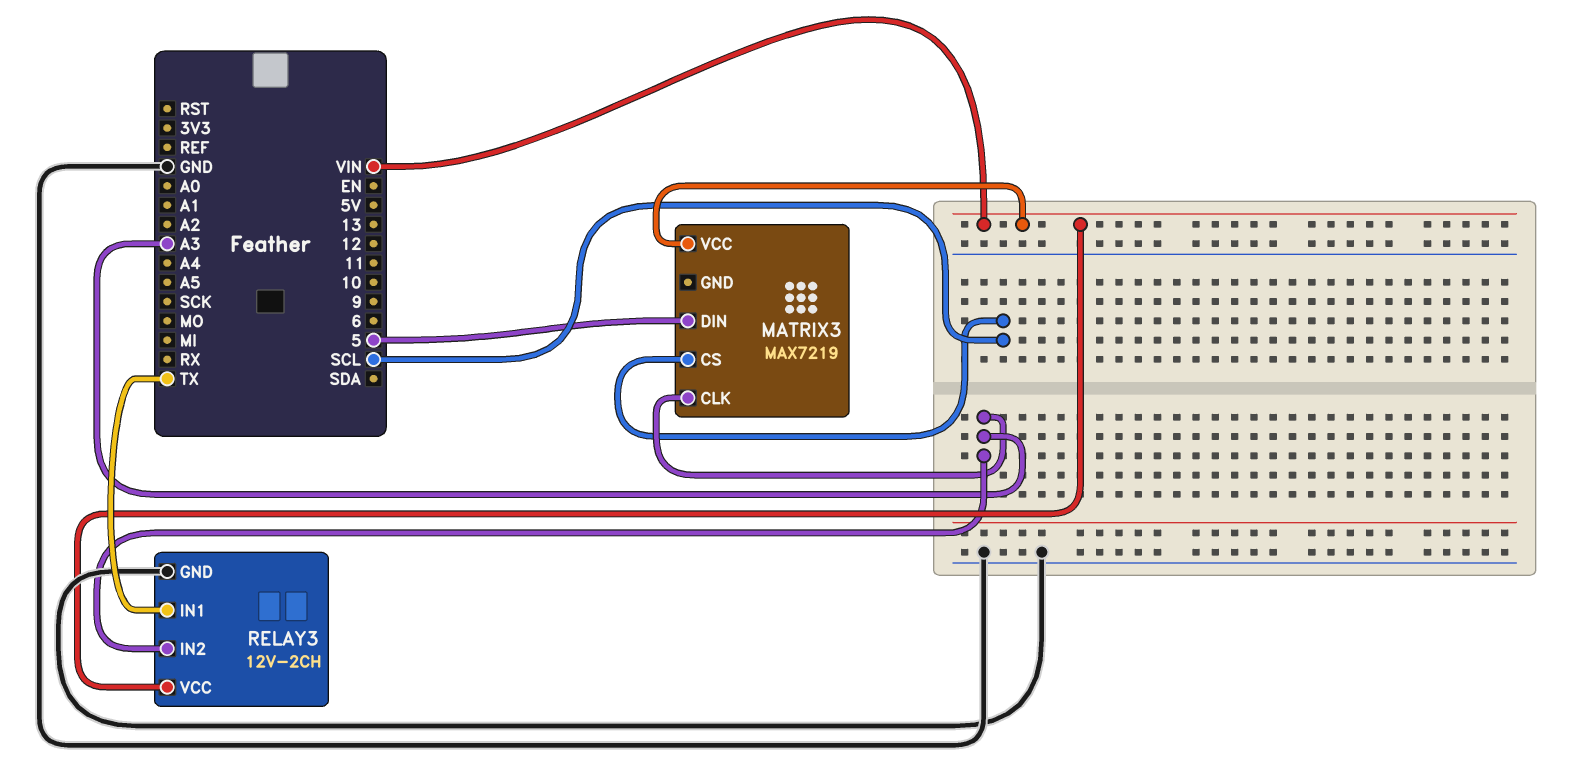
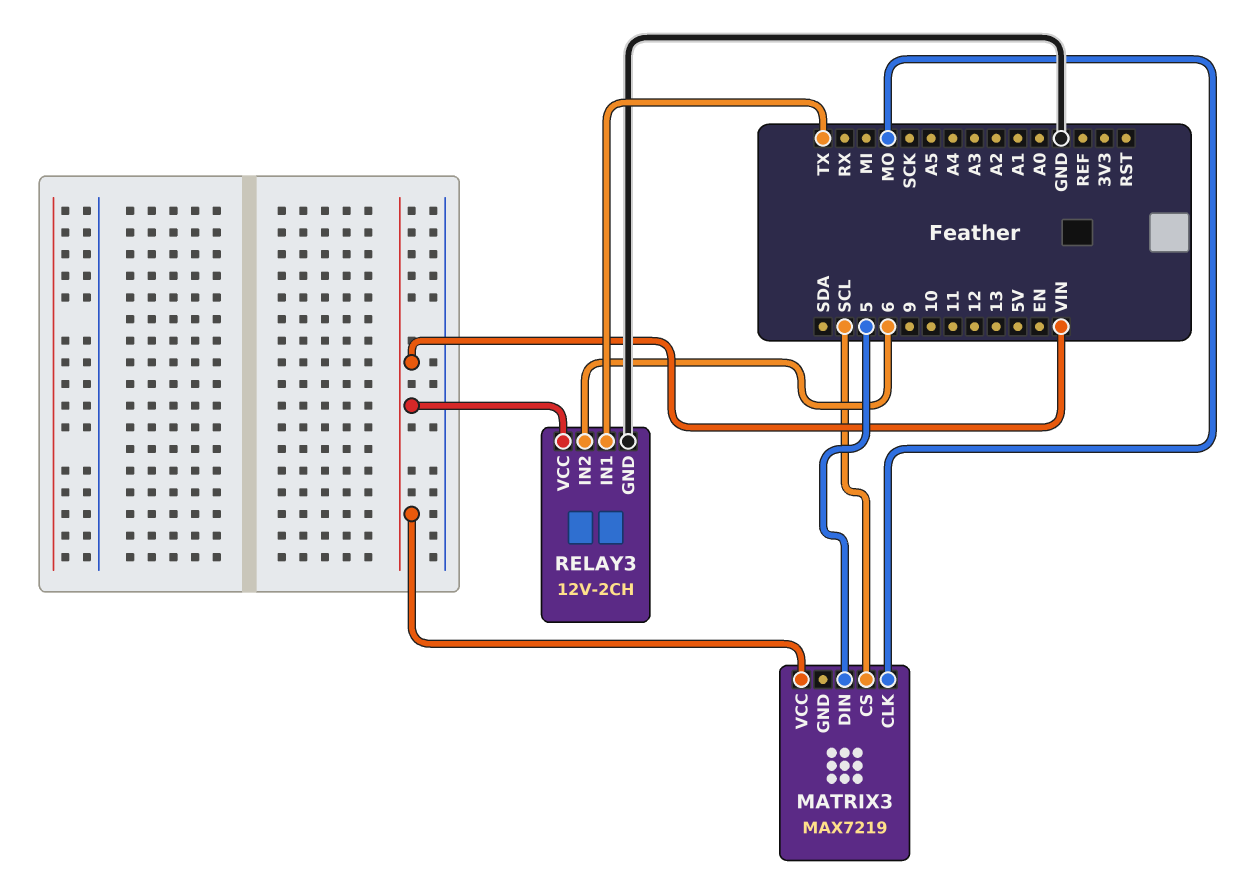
MATRIX3 pin CLK: A3 -> MO
RELAY3 pin IN2: A3 -> 6

